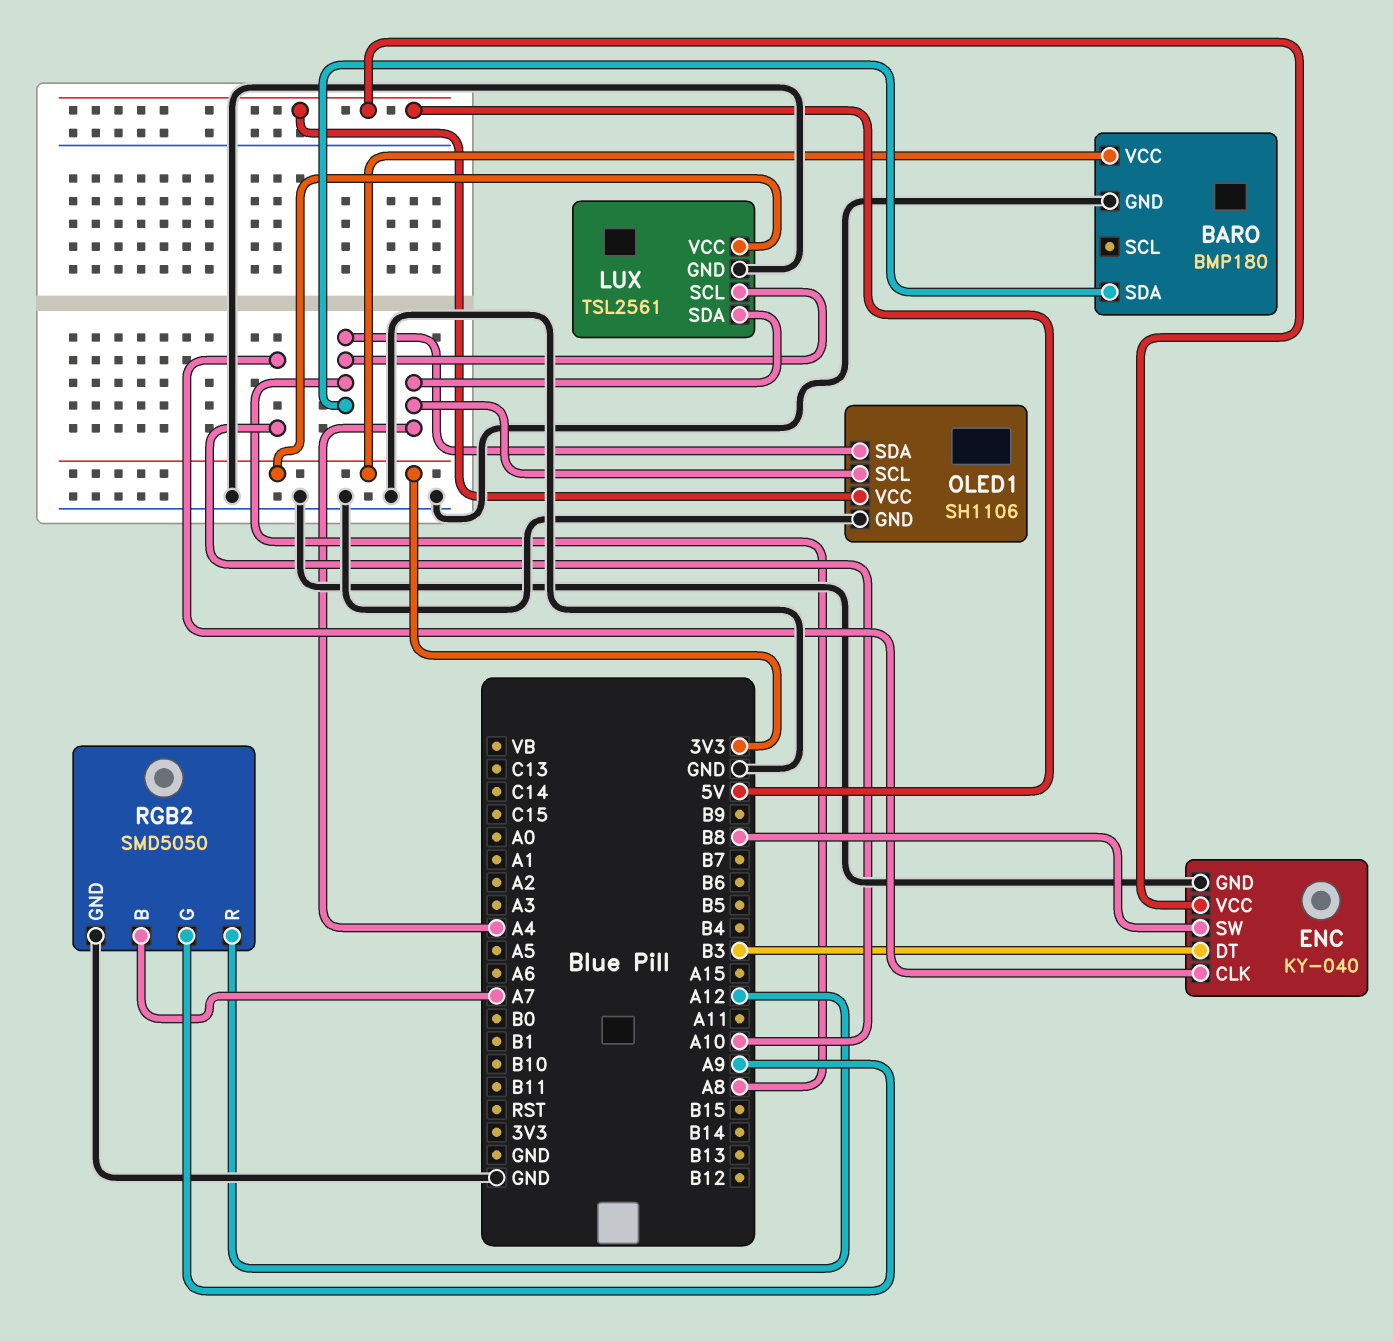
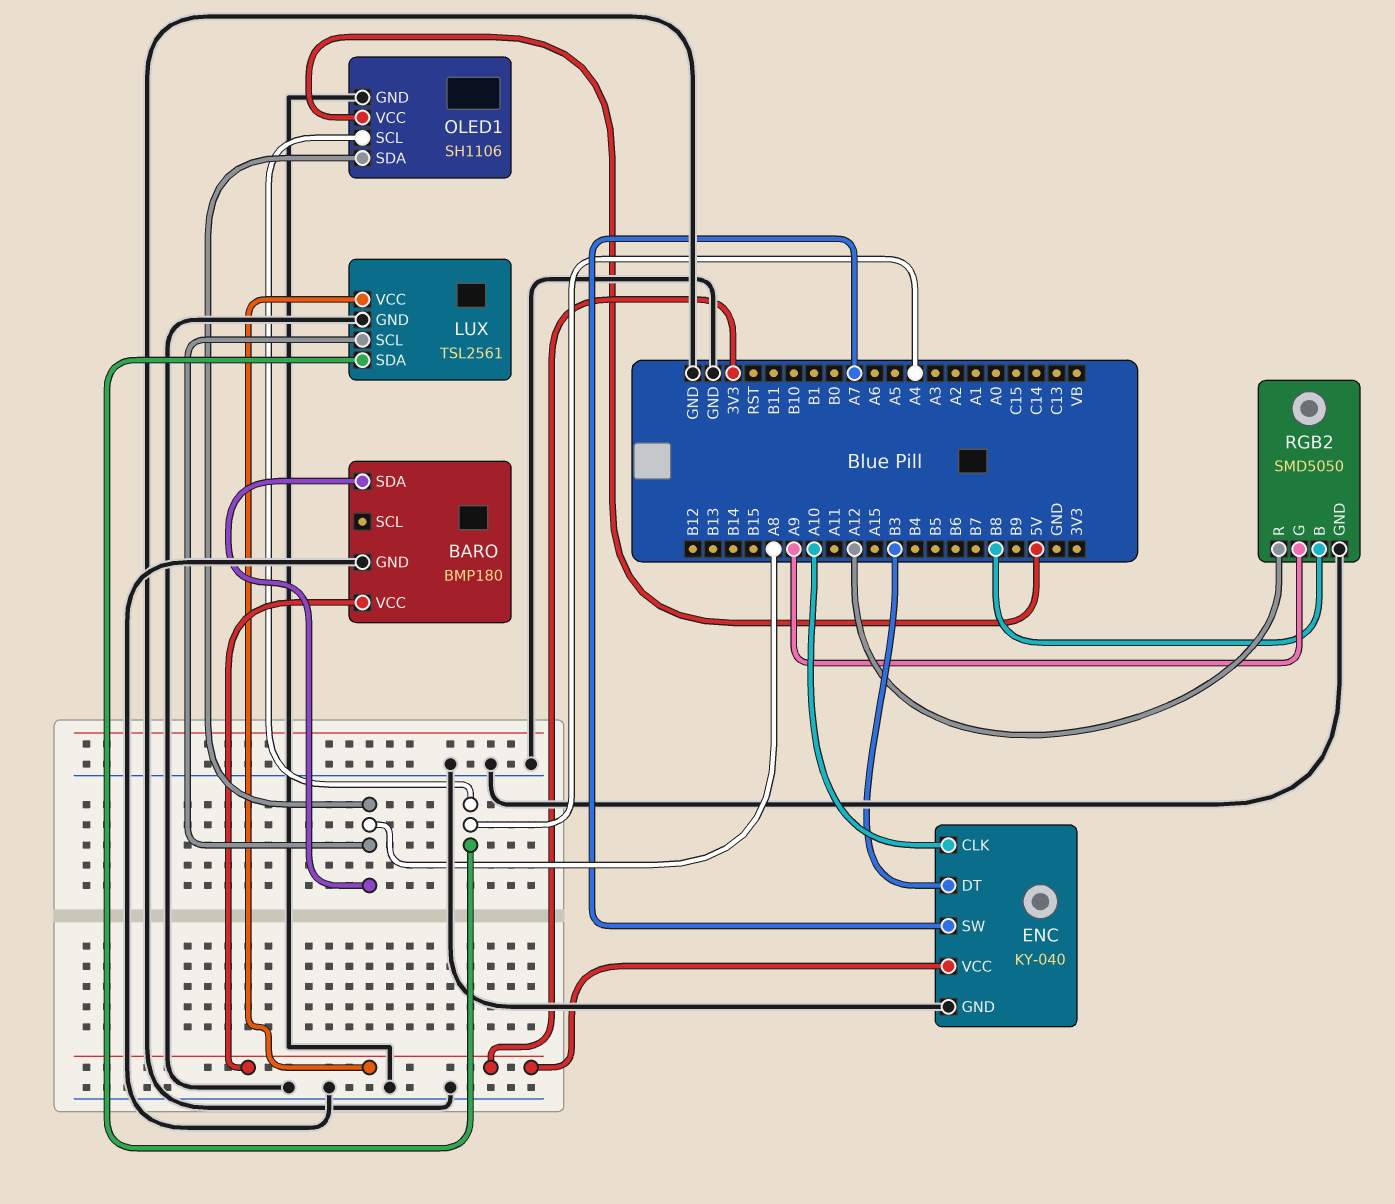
ENC pin SW: B8 -> A7
ENC pin VCC: 5V -> 3V3
RGB2 pin B: A7 -> B8

